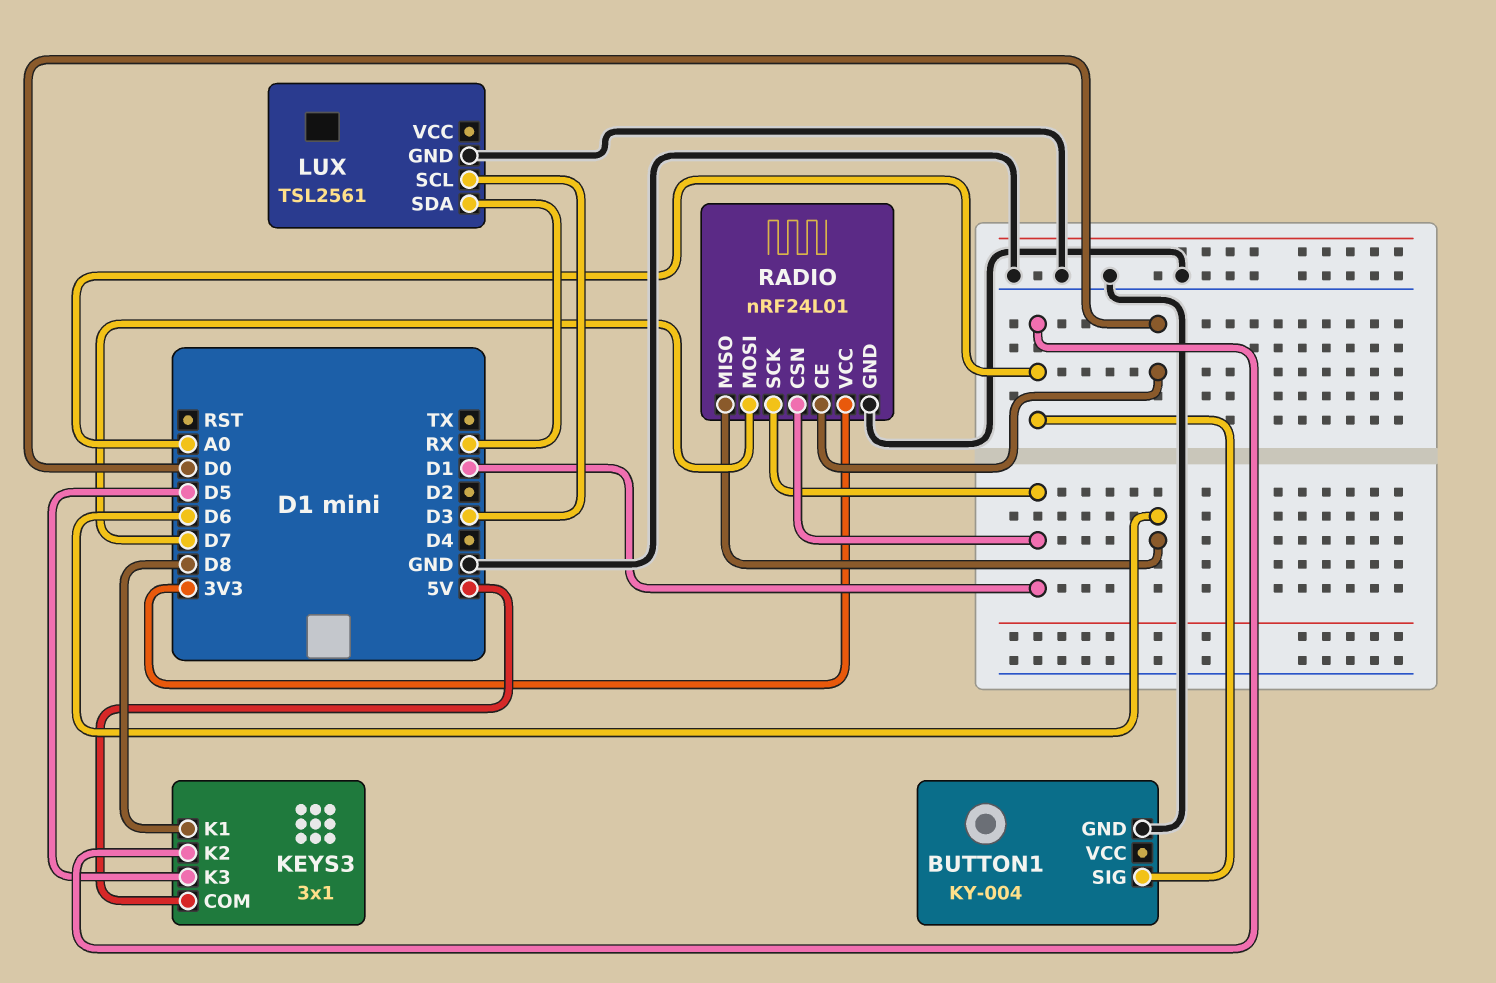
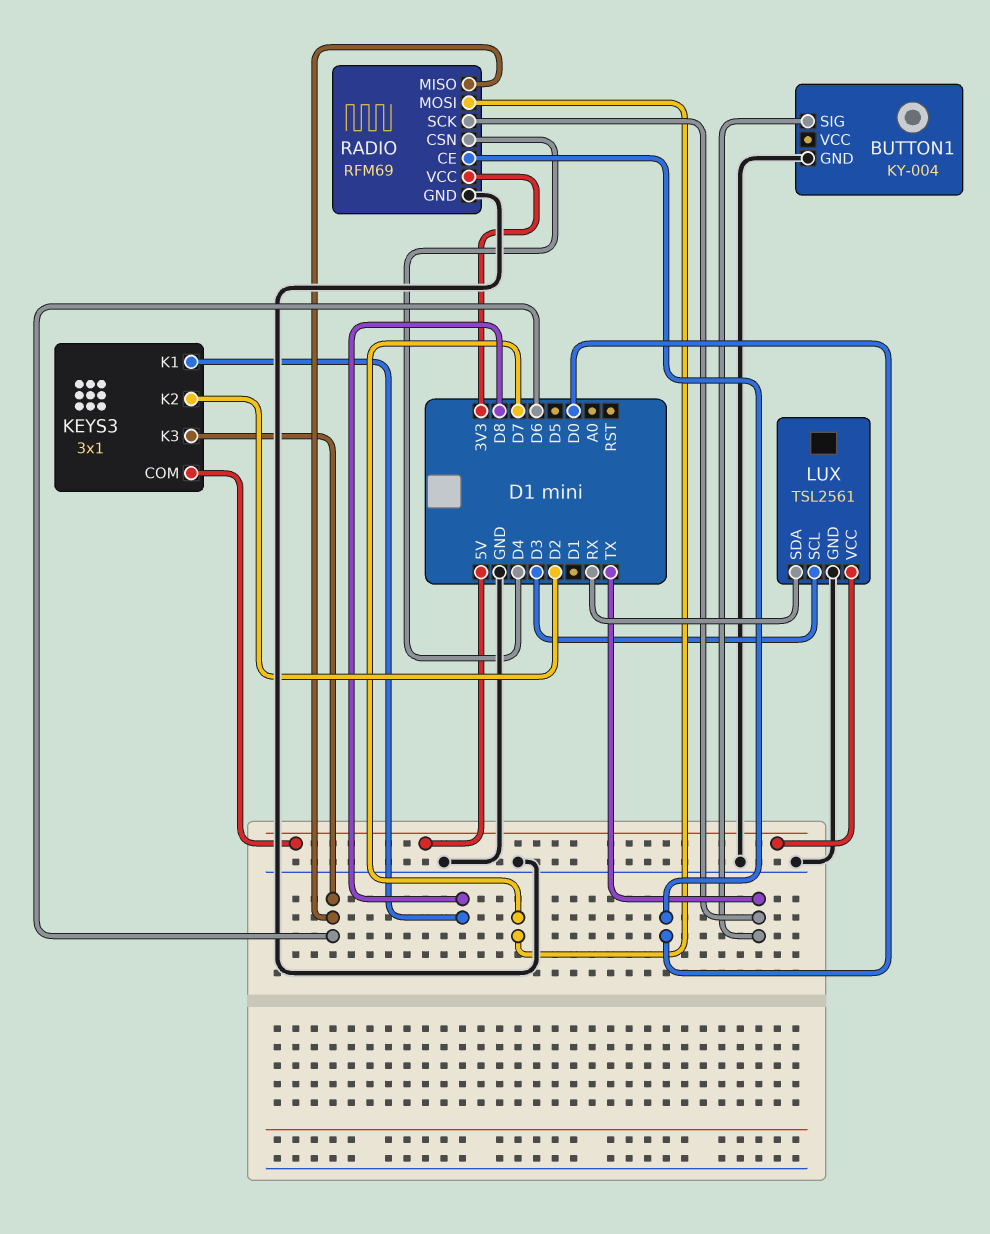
BUTTON1 pin SIG: A0 -> TX
KEYS3 pin K2: A0 -> D2
KEYS3 pin K3: D5 -> D6
LUX pin VCC: none -> 5V
RADIO: nRF24L01 -> RFM69
RADIO pin CSN: D1 -> D4
RADIO pin SCK: D1 -> TX

